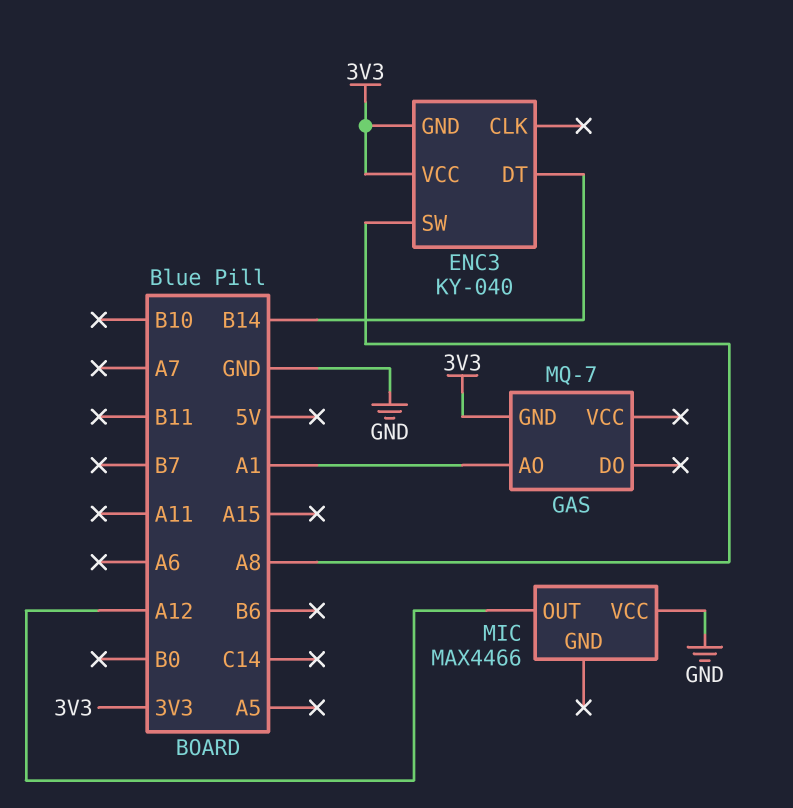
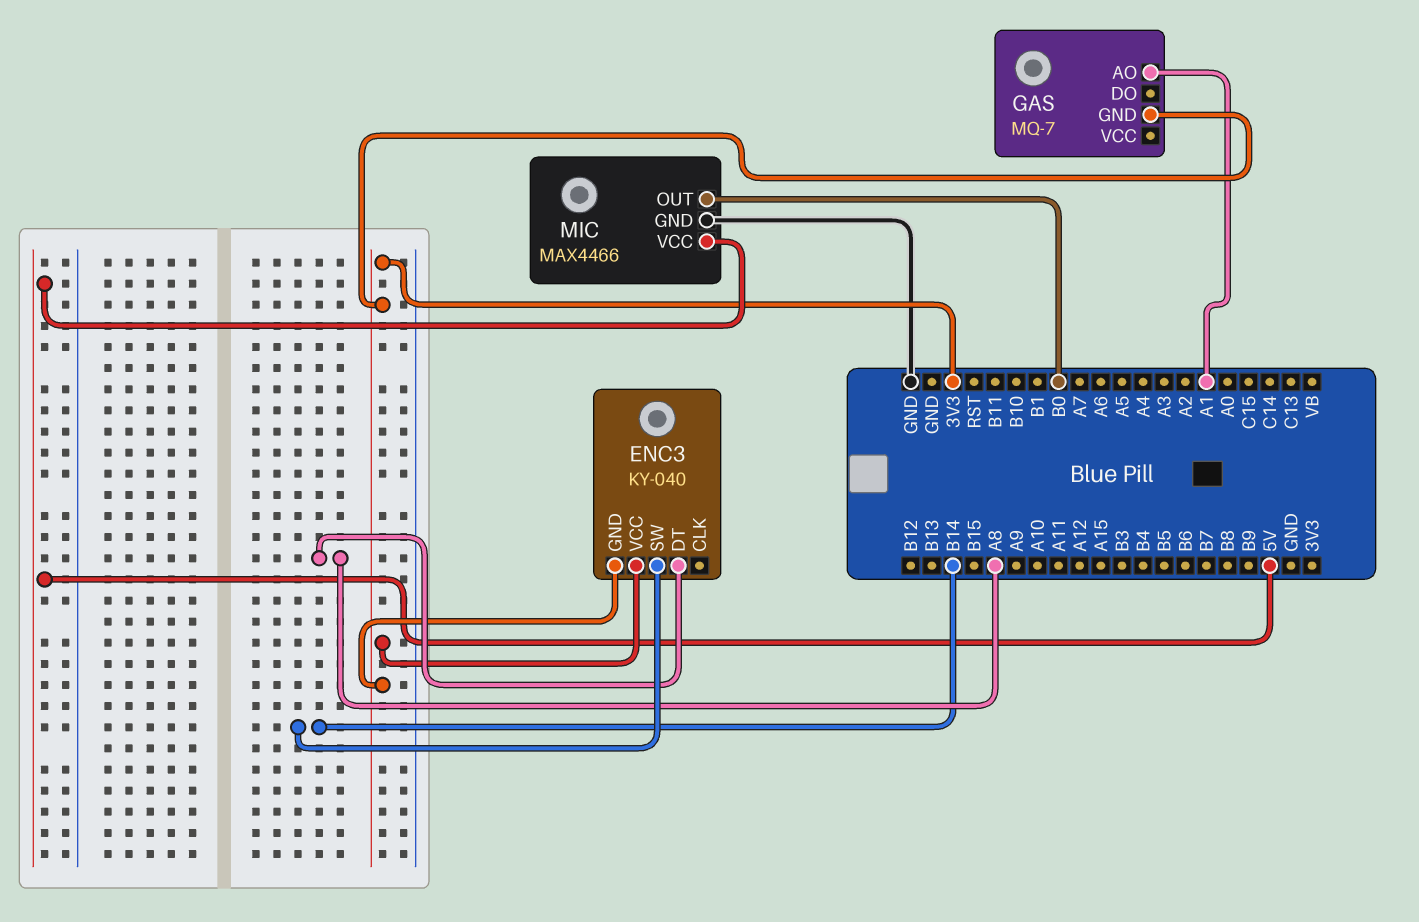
ENC3 pin DT: B14 -> A8
ENC3 pin SW: A8 -> B14
MIC pin GND: none -> GND
MIC pin OUT: A12 -> B0
MIC pin VCC: GND -> 5V

